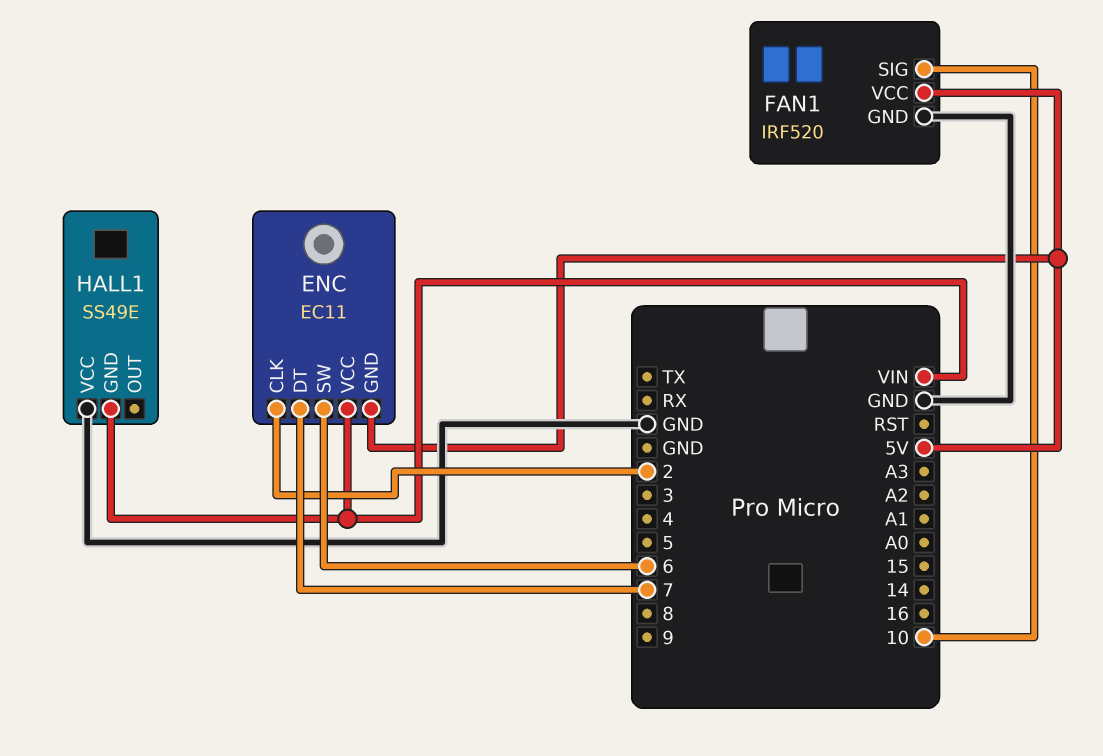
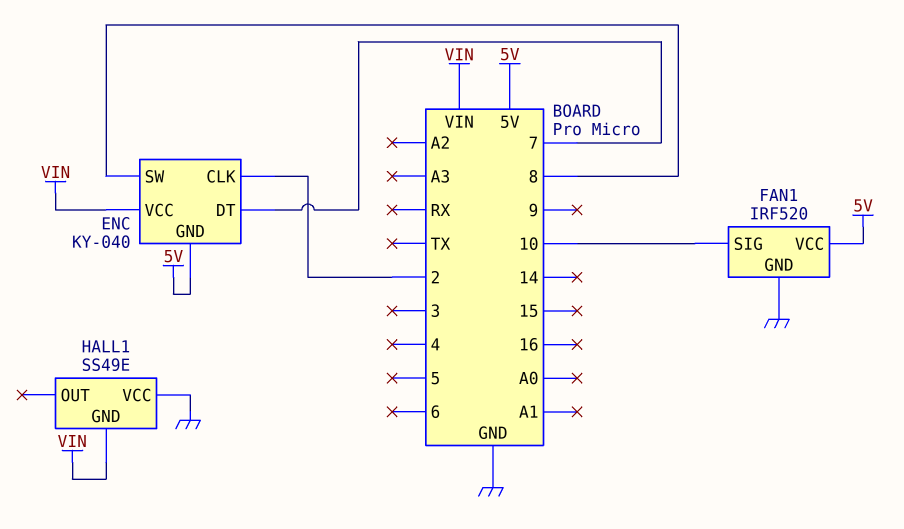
ENC: EC11 -> KY-040
ENC pin SW: 6 -> 8

